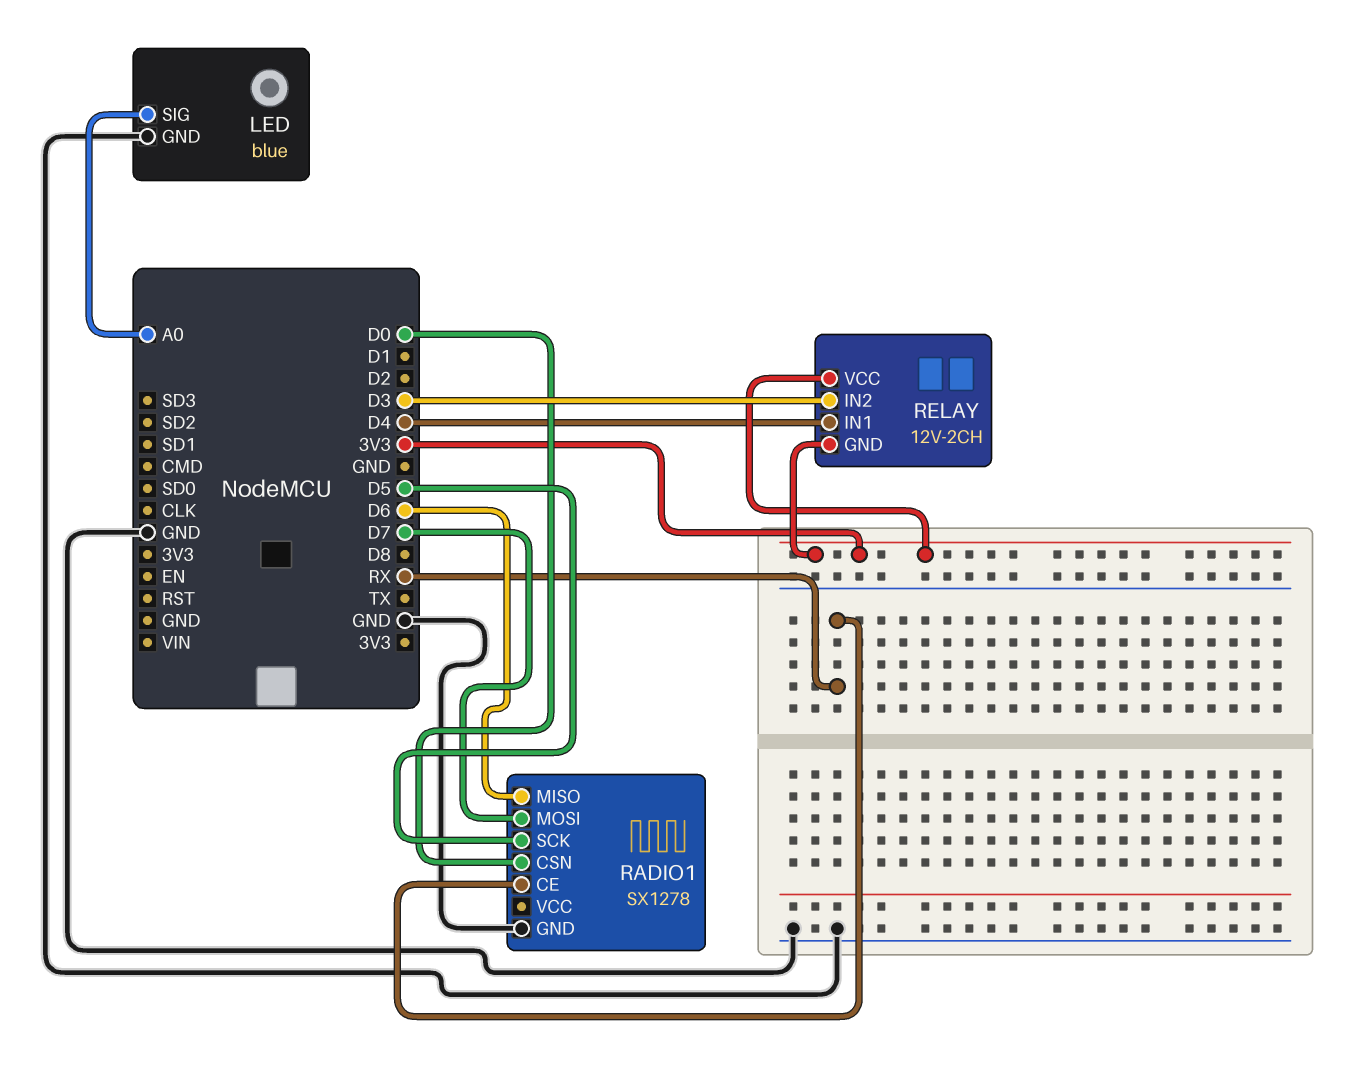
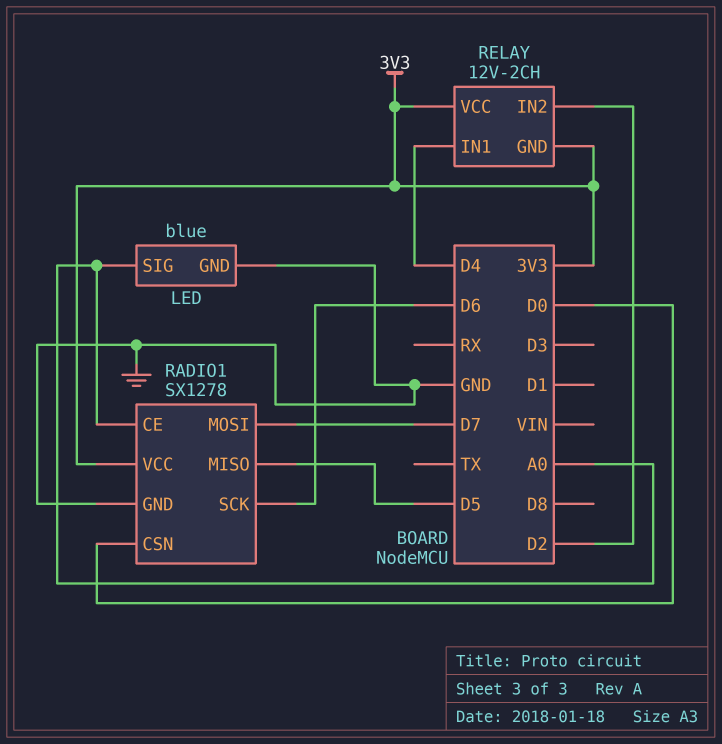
RADIO1 pin CE: RX -> A0
RADIO1 pin MISO: D6 -> D5
RADIO1 pin SCK: D5 -> D6
RADIO1 pin VCC: none -> 3V3
RELAY pin IN2: D3 -> D2

